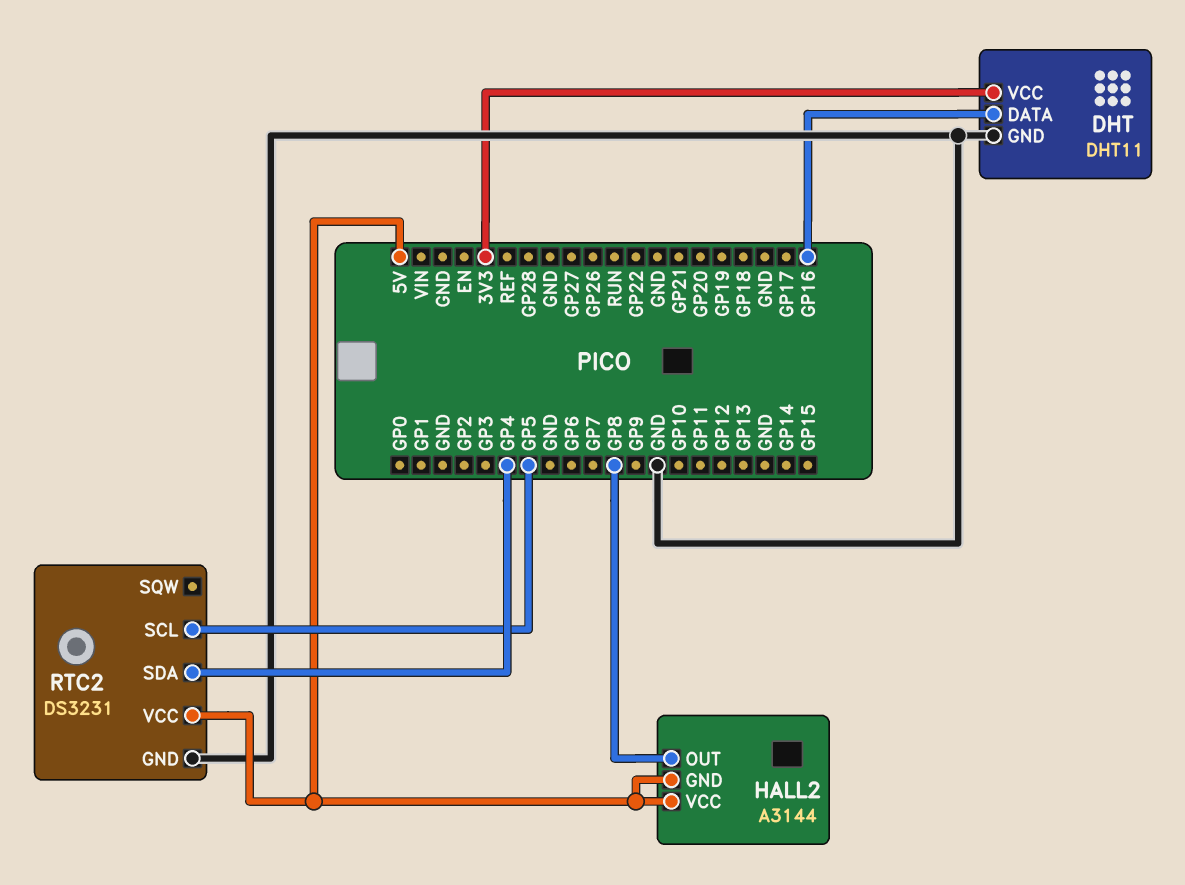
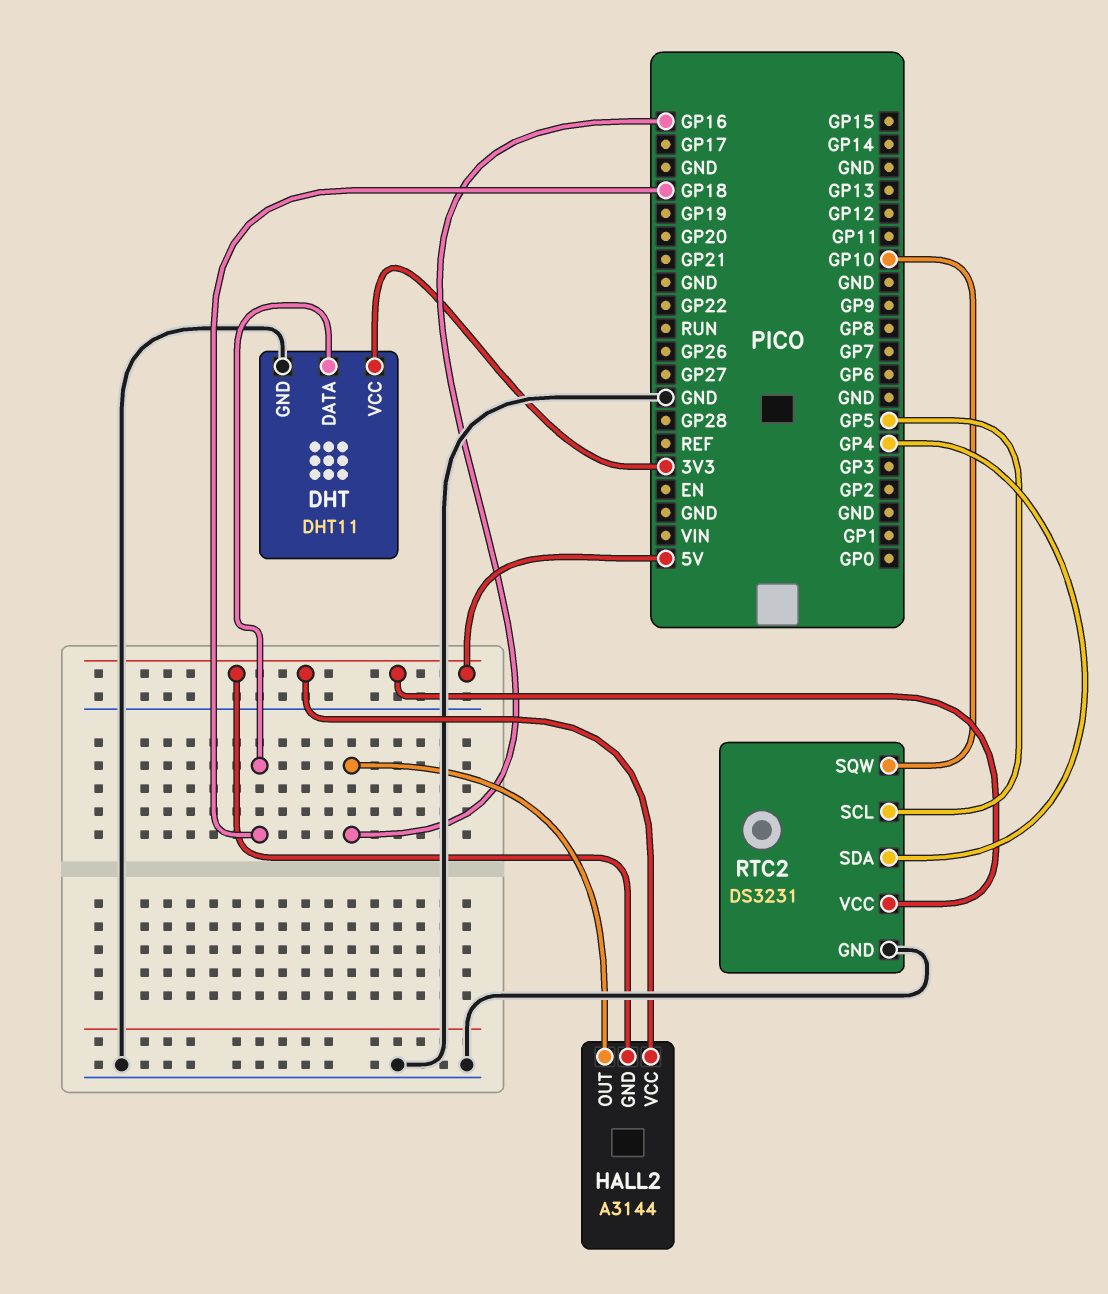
DHT pin DATA: GP16 -> GP18
HALL2 pin OUT: GP8 -> GP16
RTC2 pin SQW: none -> GP10

